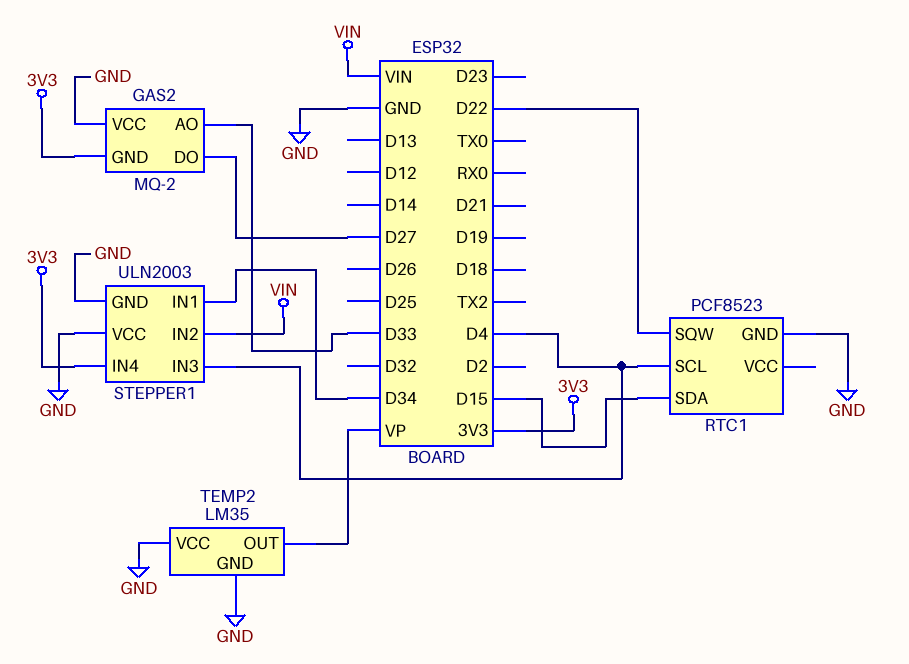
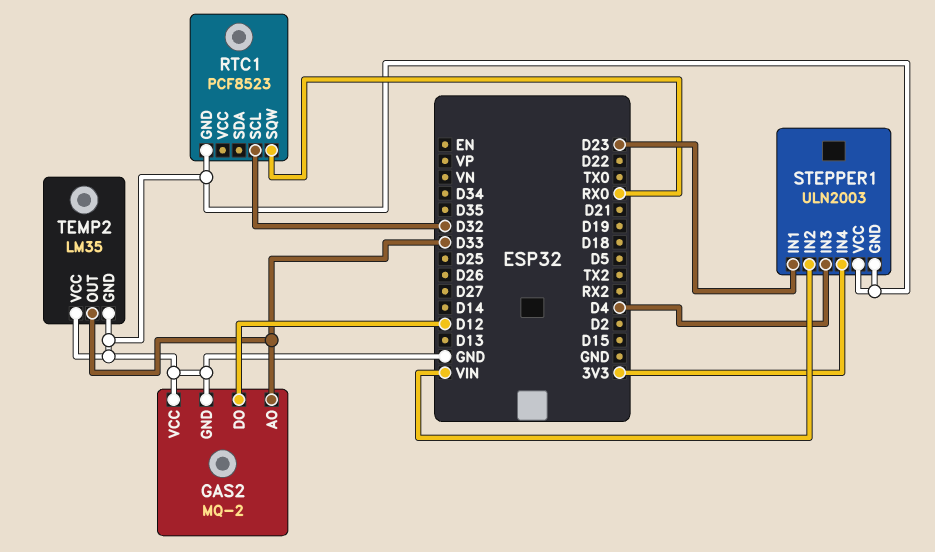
GAS2 pin DO: D27 -> D12
GAS2 pin GND: 3V3 -> GND
RTC1 pin SCL: D4 -> D32
RTC1 pin SDA: D15 -> none
RTC1 pin SQW: D22 -> RX0
STEPPER1 pin IN1: D34 -> D23
TEMP2 pin OUT: VP -> D33

